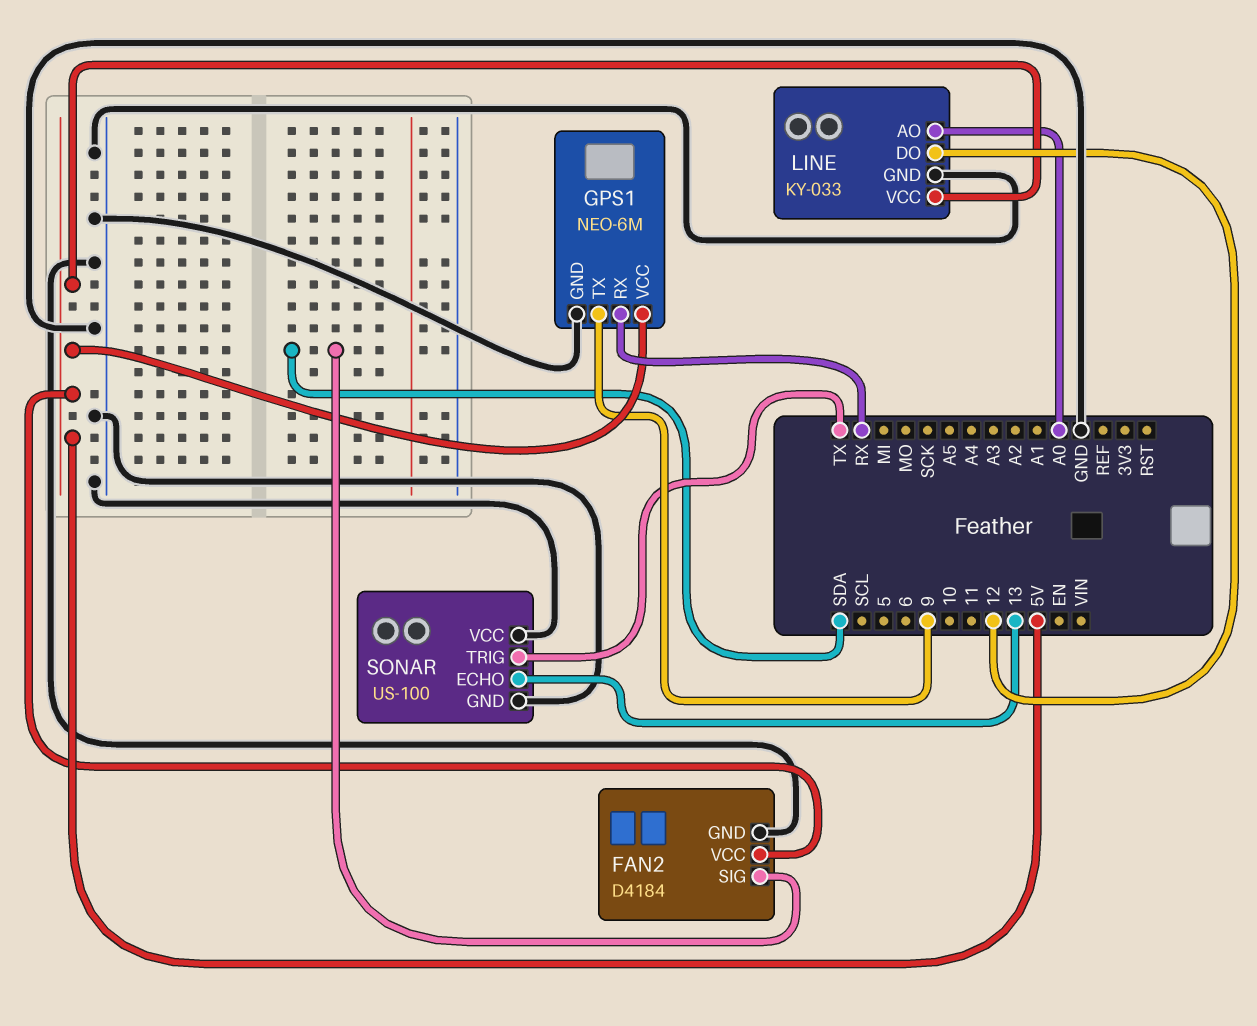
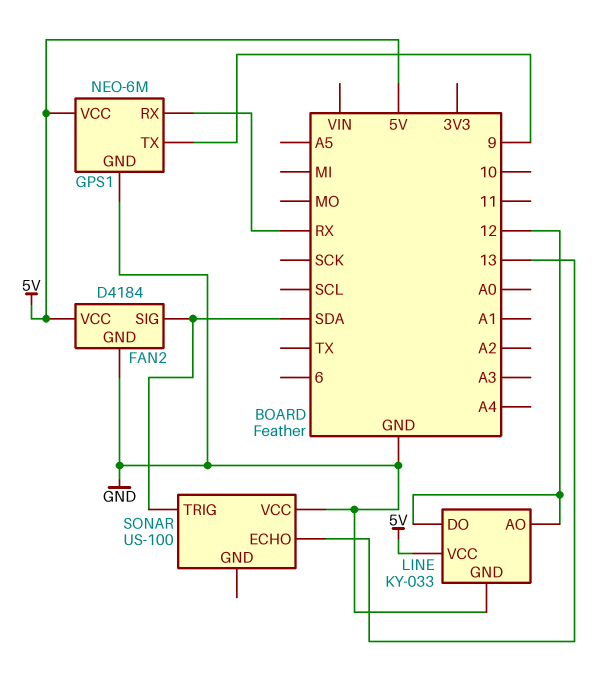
LINE pin AO: A0 -> 12
SONAR pin GND: GND -> none
SONAR pin TRIG: TX -> SDA

